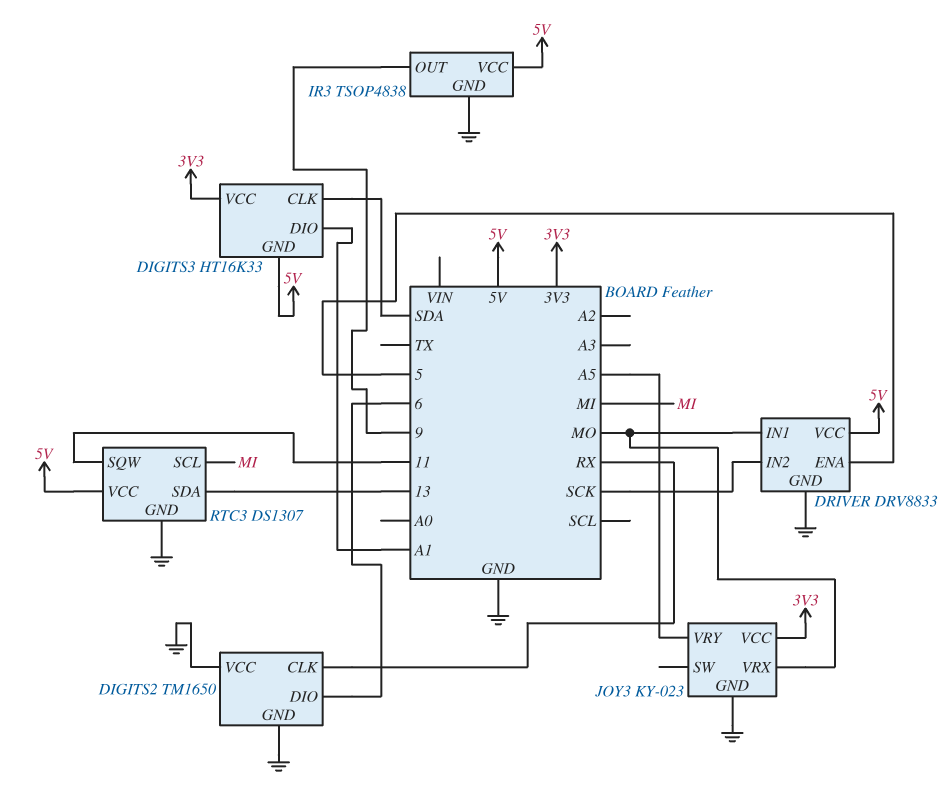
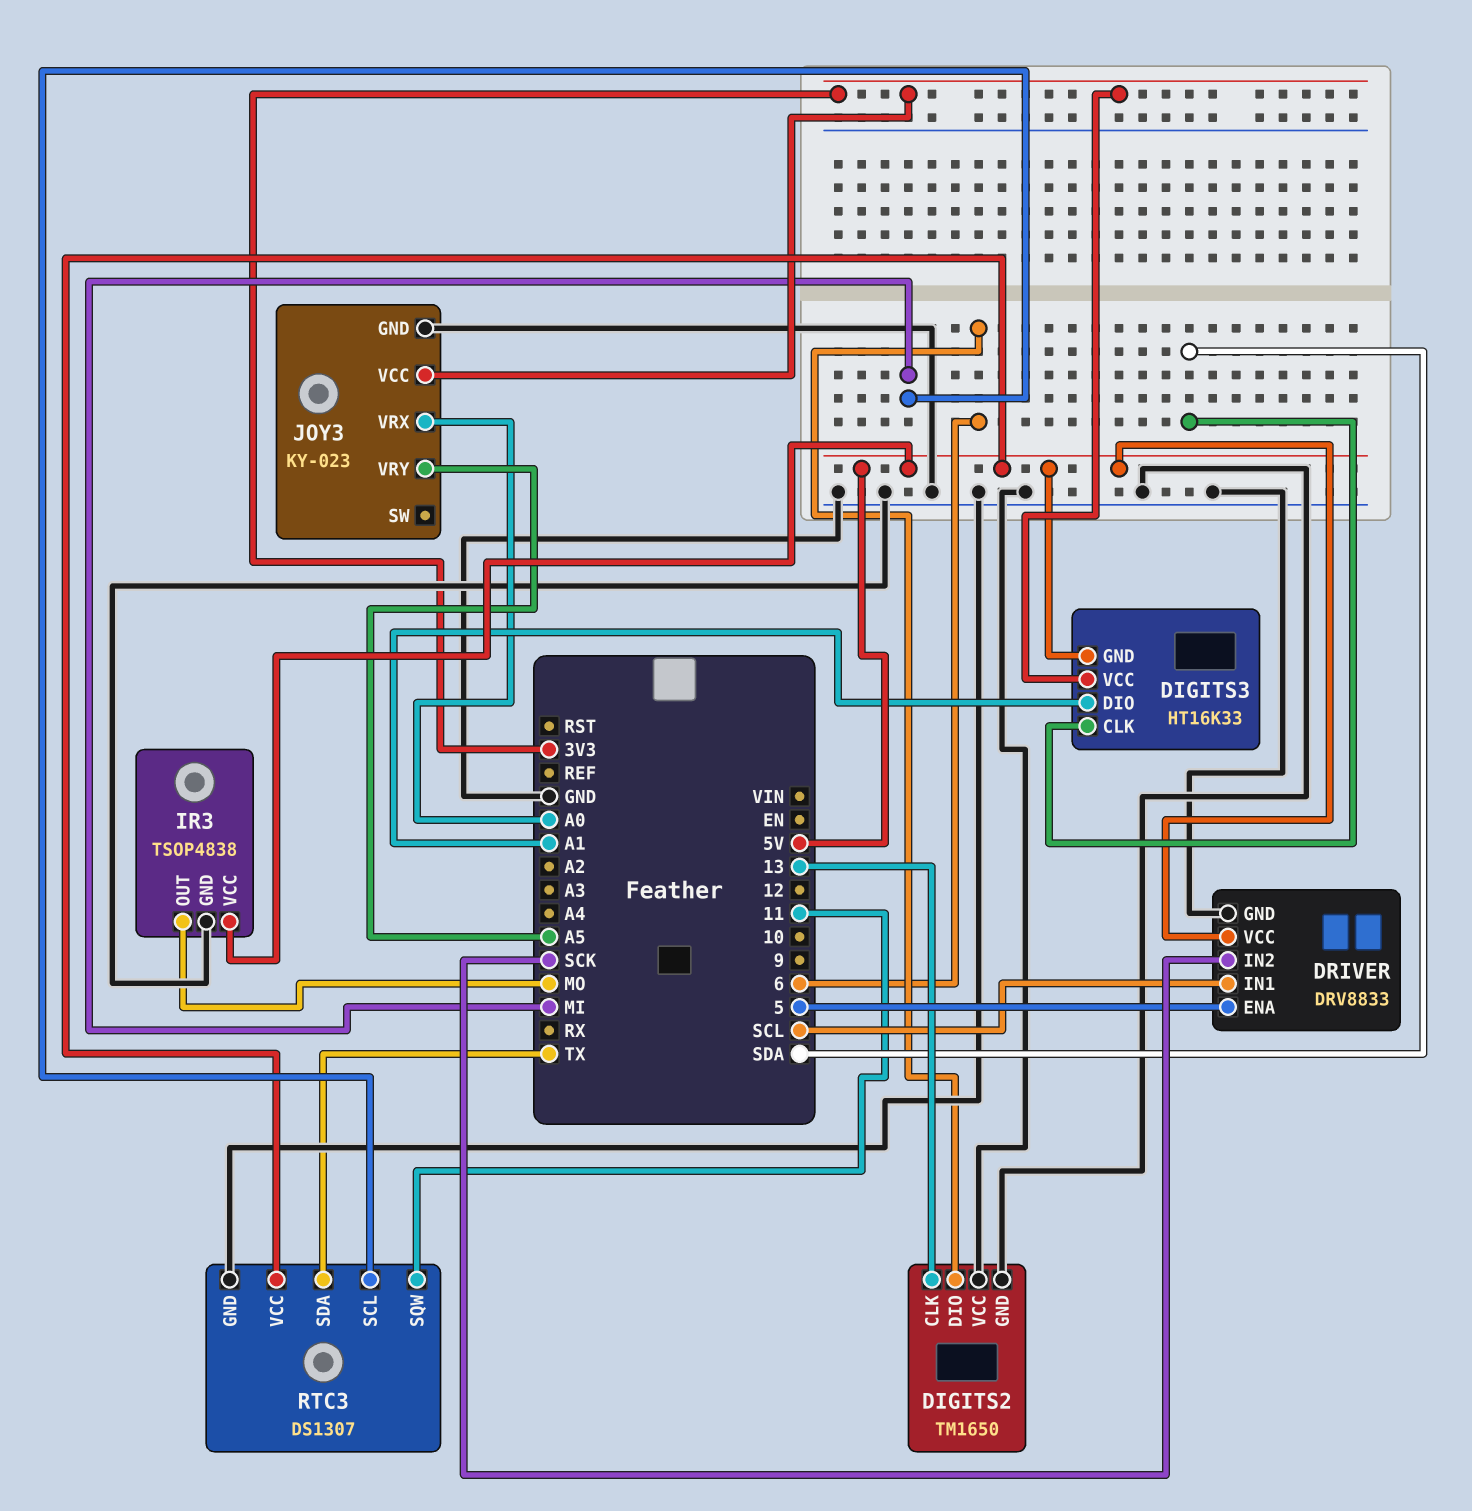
DIGITS2 pin CLK: RX -> 13
DRIVER pin IN1: MO -> SCL
IR3 pin OUT: 9 -> MO
JOY3 pin VRX: MO -> A0
RTC3 pin SDA: 13 -> TX

